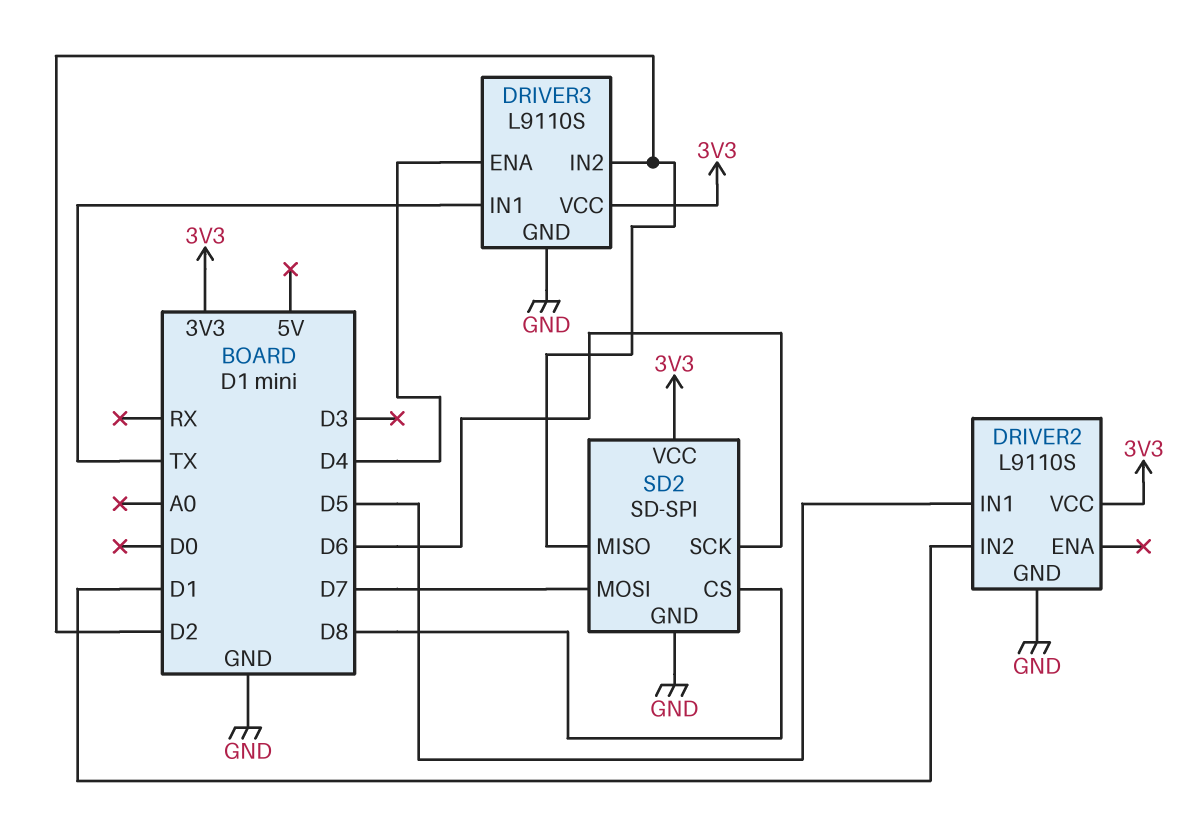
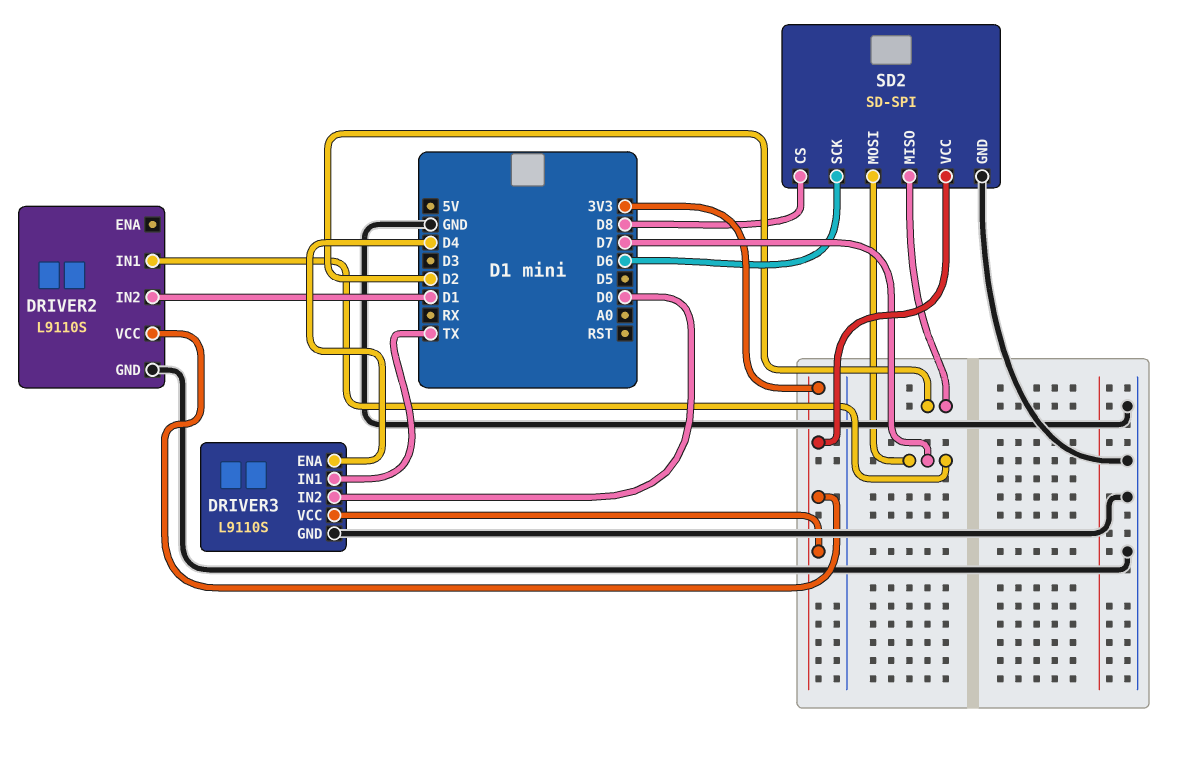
DRIVER2 pin IN1: D5 -> D7
DRIVER3 pin IN2: D2 -> D0

